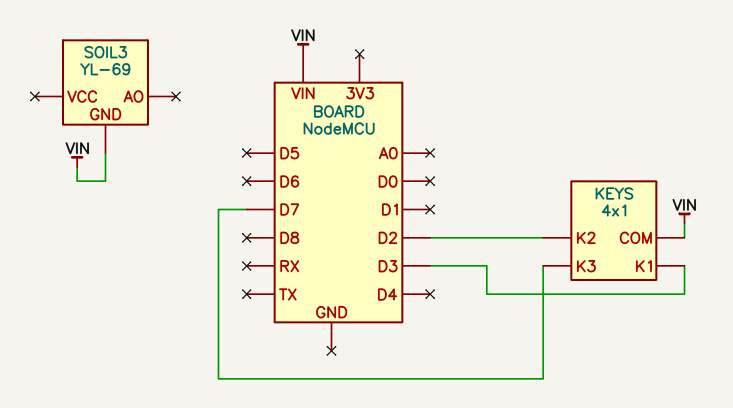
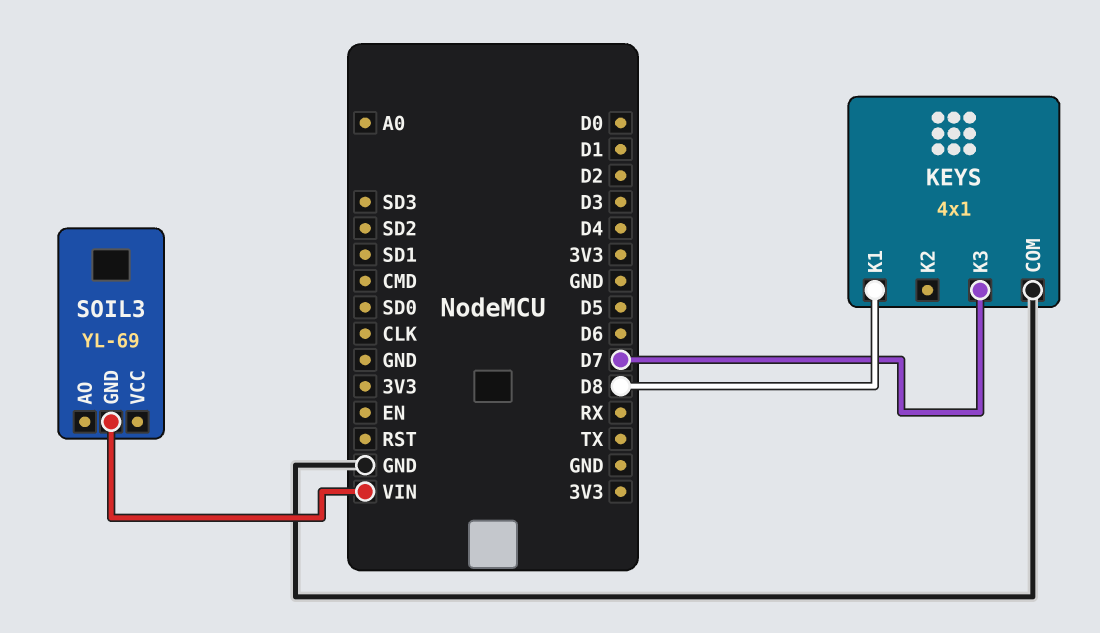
KEYS pin COM: VIN -> GND
KEYS pin K1: D3 -> D8
KEYS pin K2: D2 -> none

